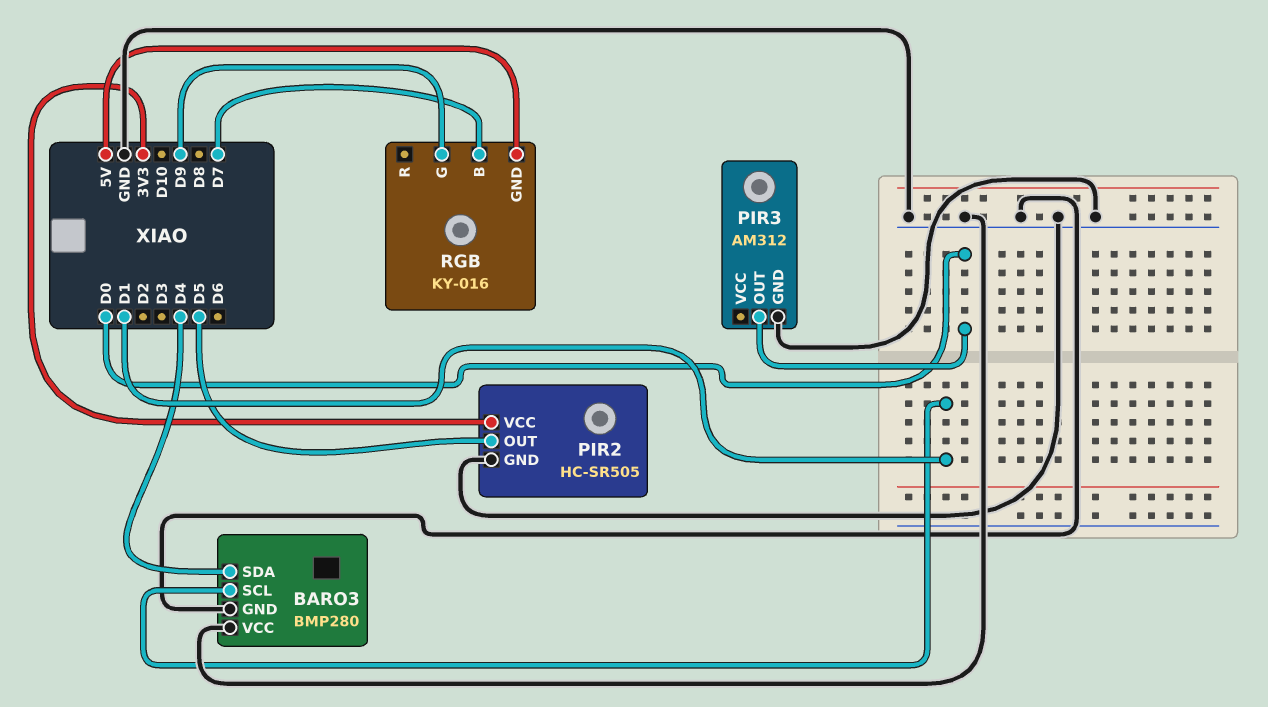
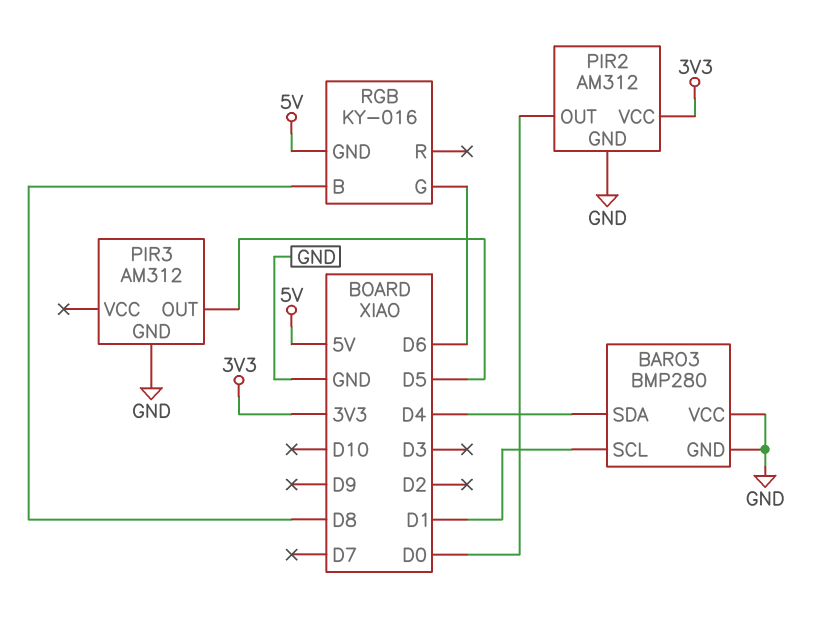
PIR2: HC-SR505 -> AM312
PIR2 pin OUT: D5 -> D0
PIR3 pin OUT: D0 -> D5
RGB pin B: D7 -> D8
RGB pin G: D9 -> D6

